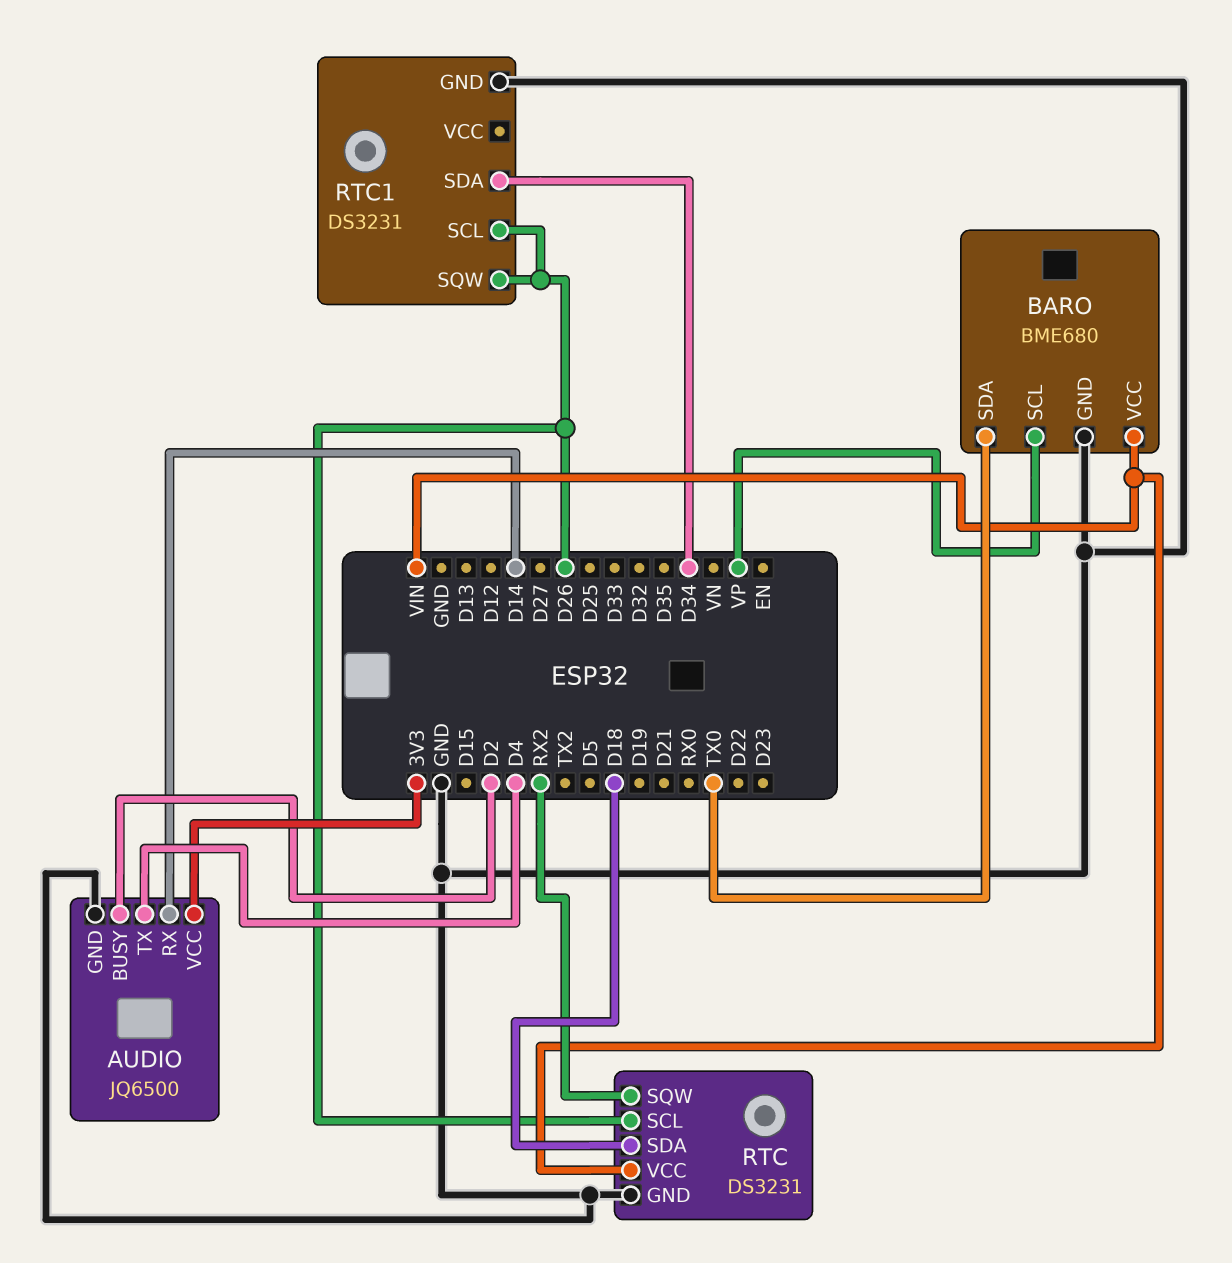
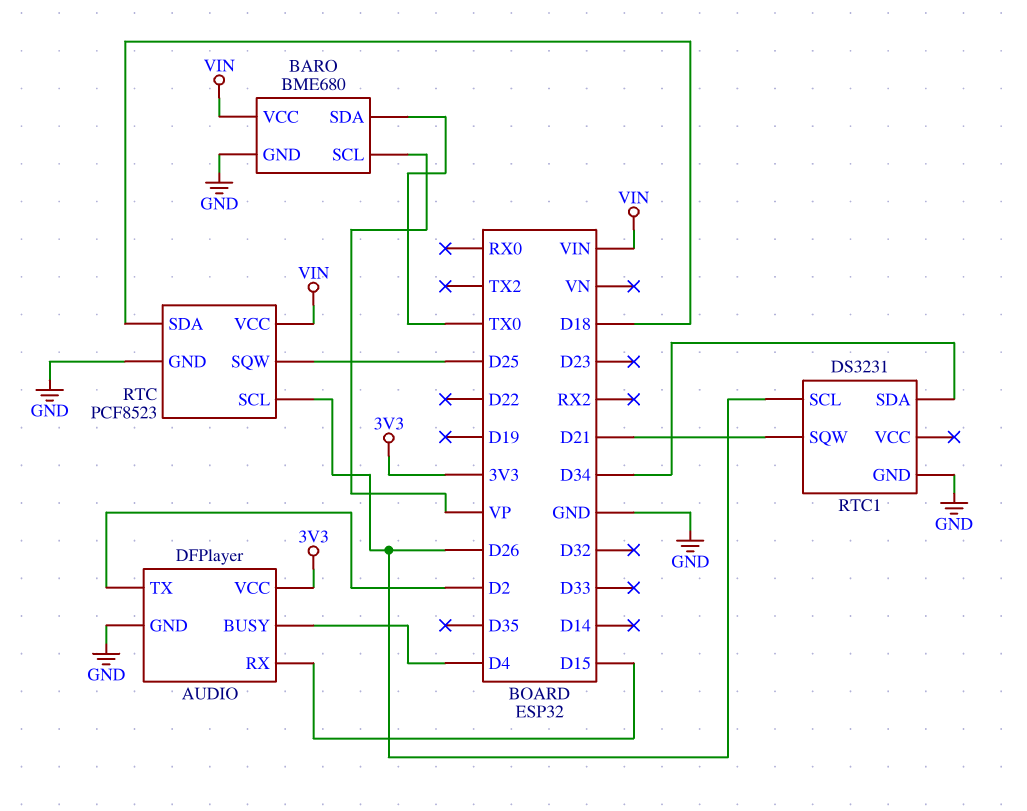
AUDIO: JQ6500 -> DFPlayer
AUDIO pin BUSY: D2 -> D4
AUDIO pin RX: D14 -> D15
AUDIO pin TX: D4 -> D2
RTC: DS3231 -> PCF8523
RTC pin SQW: RX2 -> D25
RTC1 pin SQW: D26 -> D21

